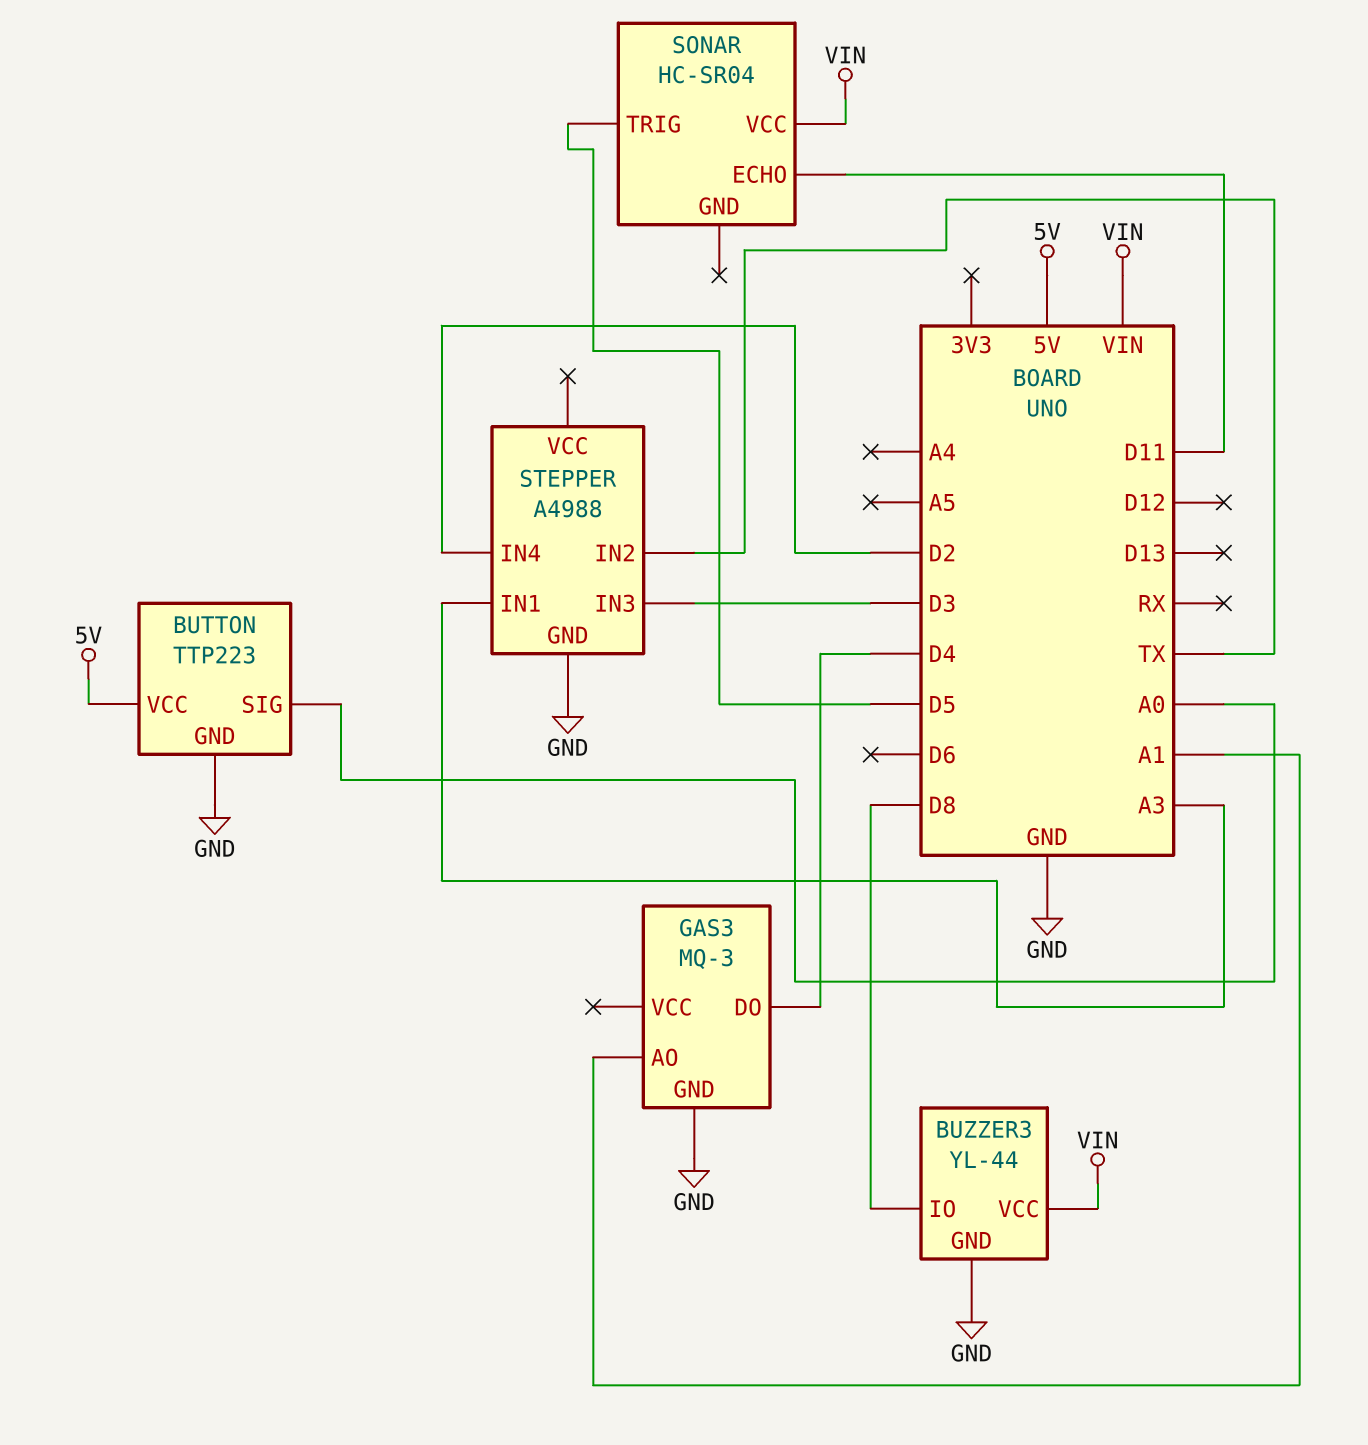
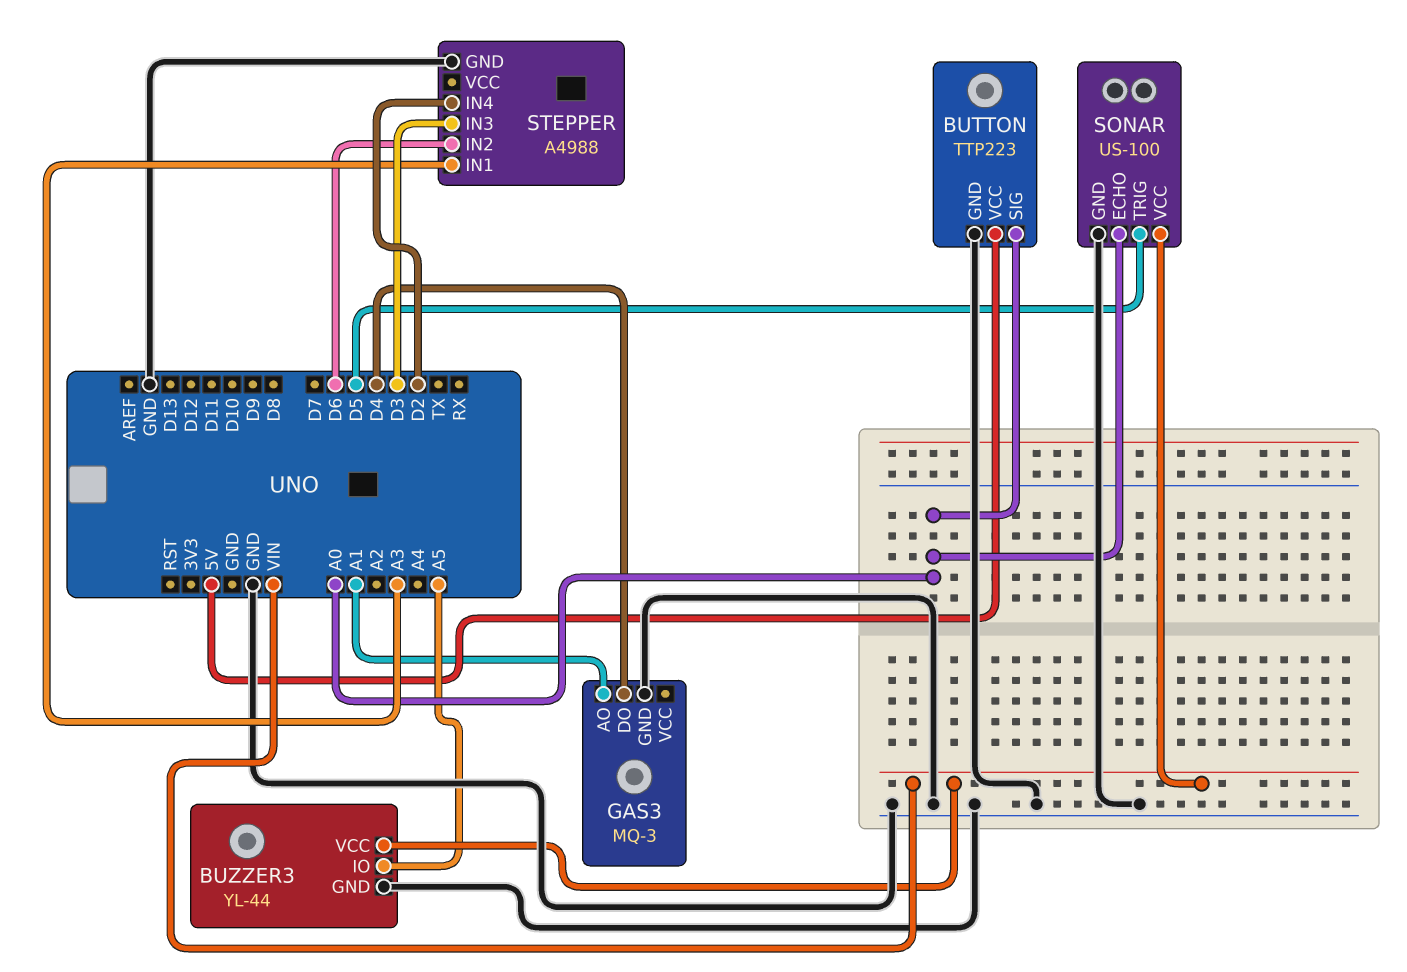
BUZZER3 pin IO: D8 -> A5
SONAR: HC-SR04 -> US-100
SONAR pin ECHO: D11 -> A0
SONAR pin GND: none -> GND
STEPPER pin IN2: TX -> D6

